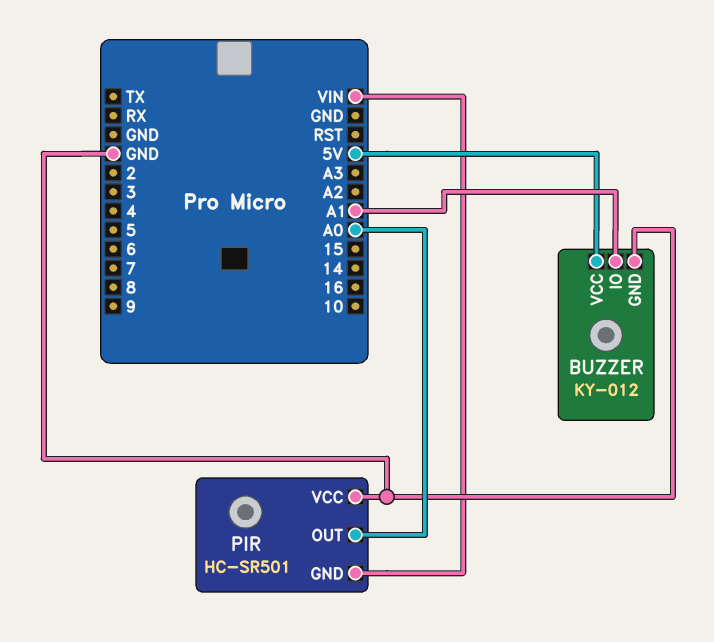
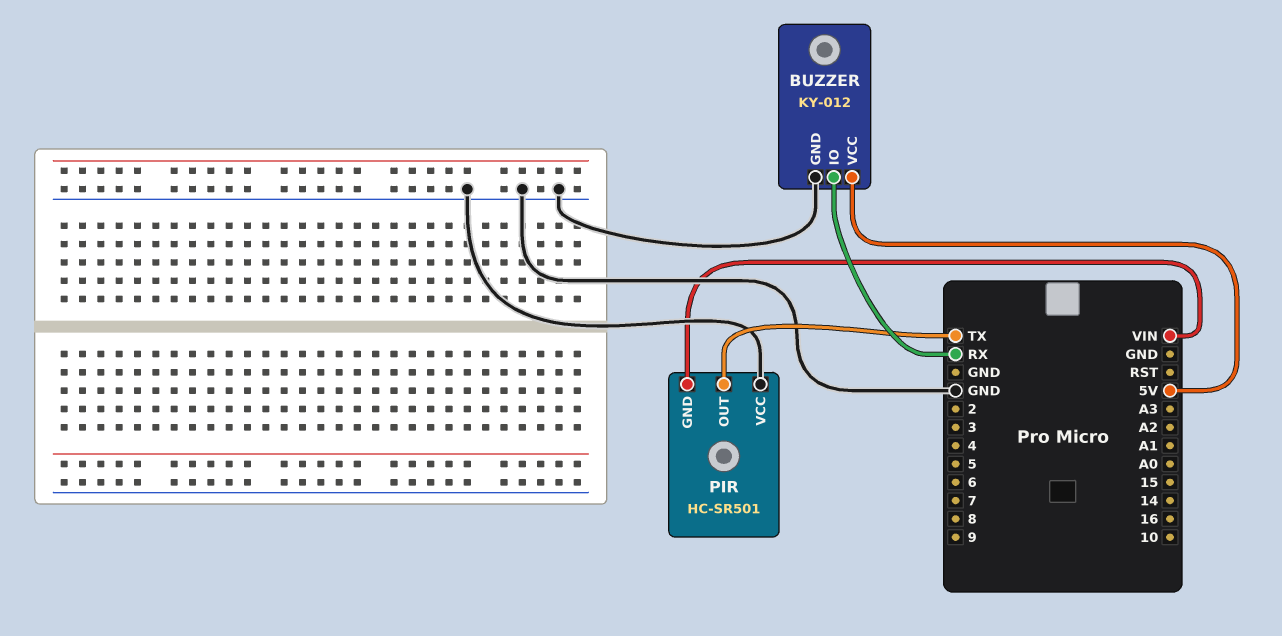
BUZZER pin IO: A1 -> RX
PIR pin OUT: A0 -> TX

